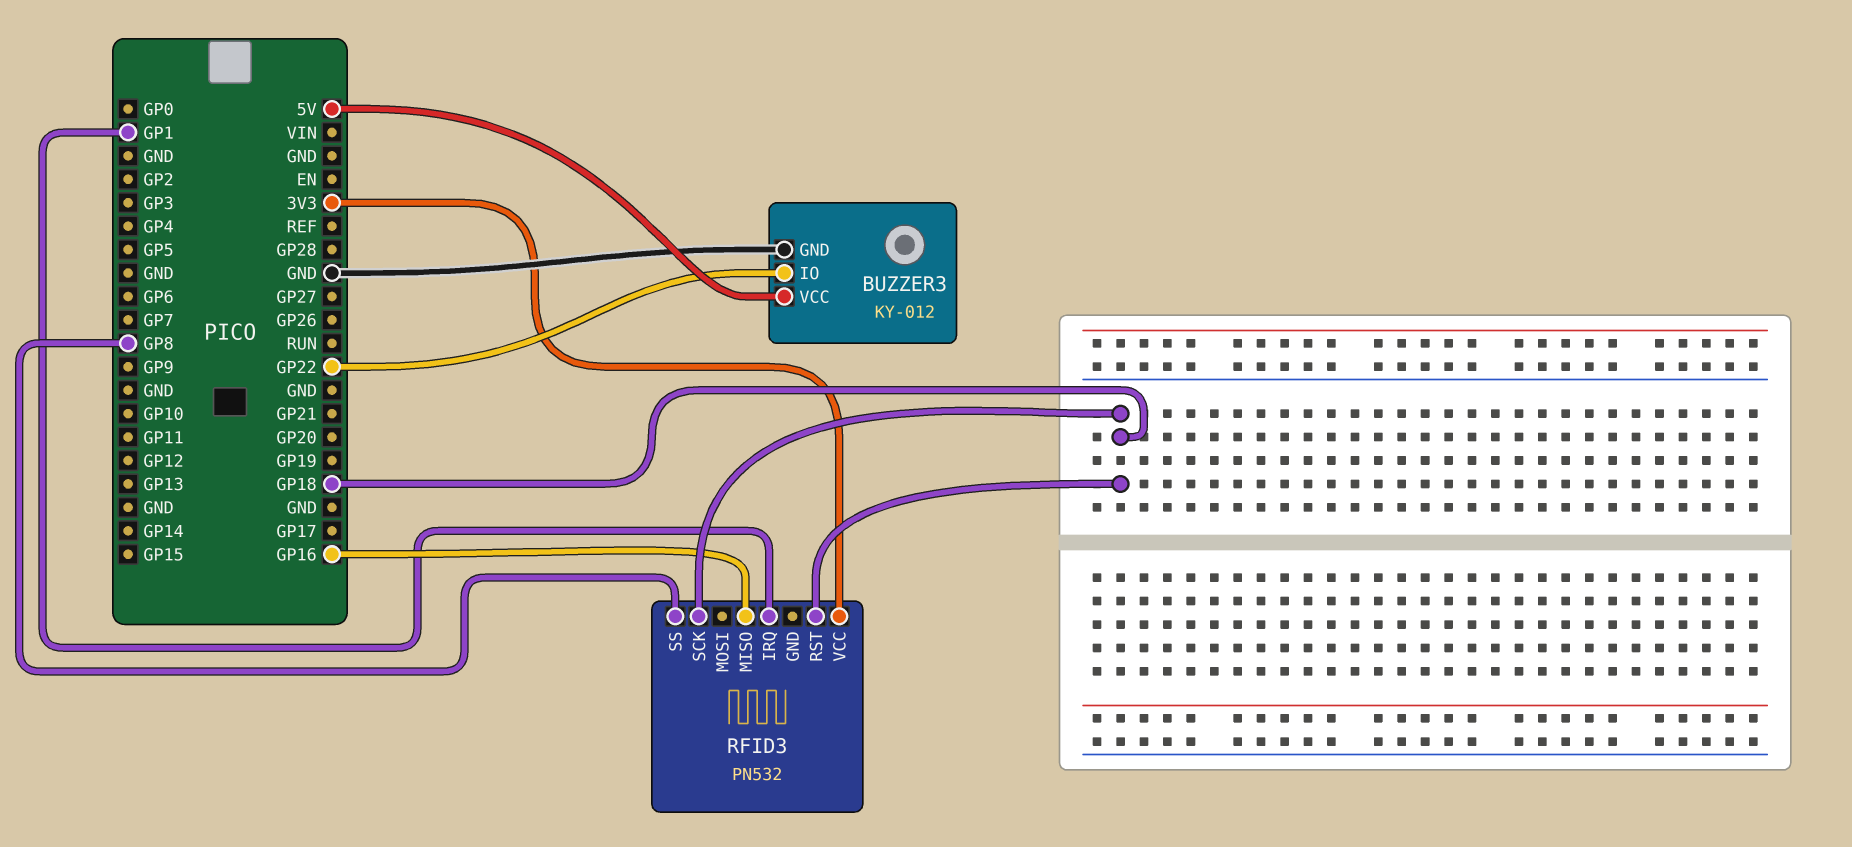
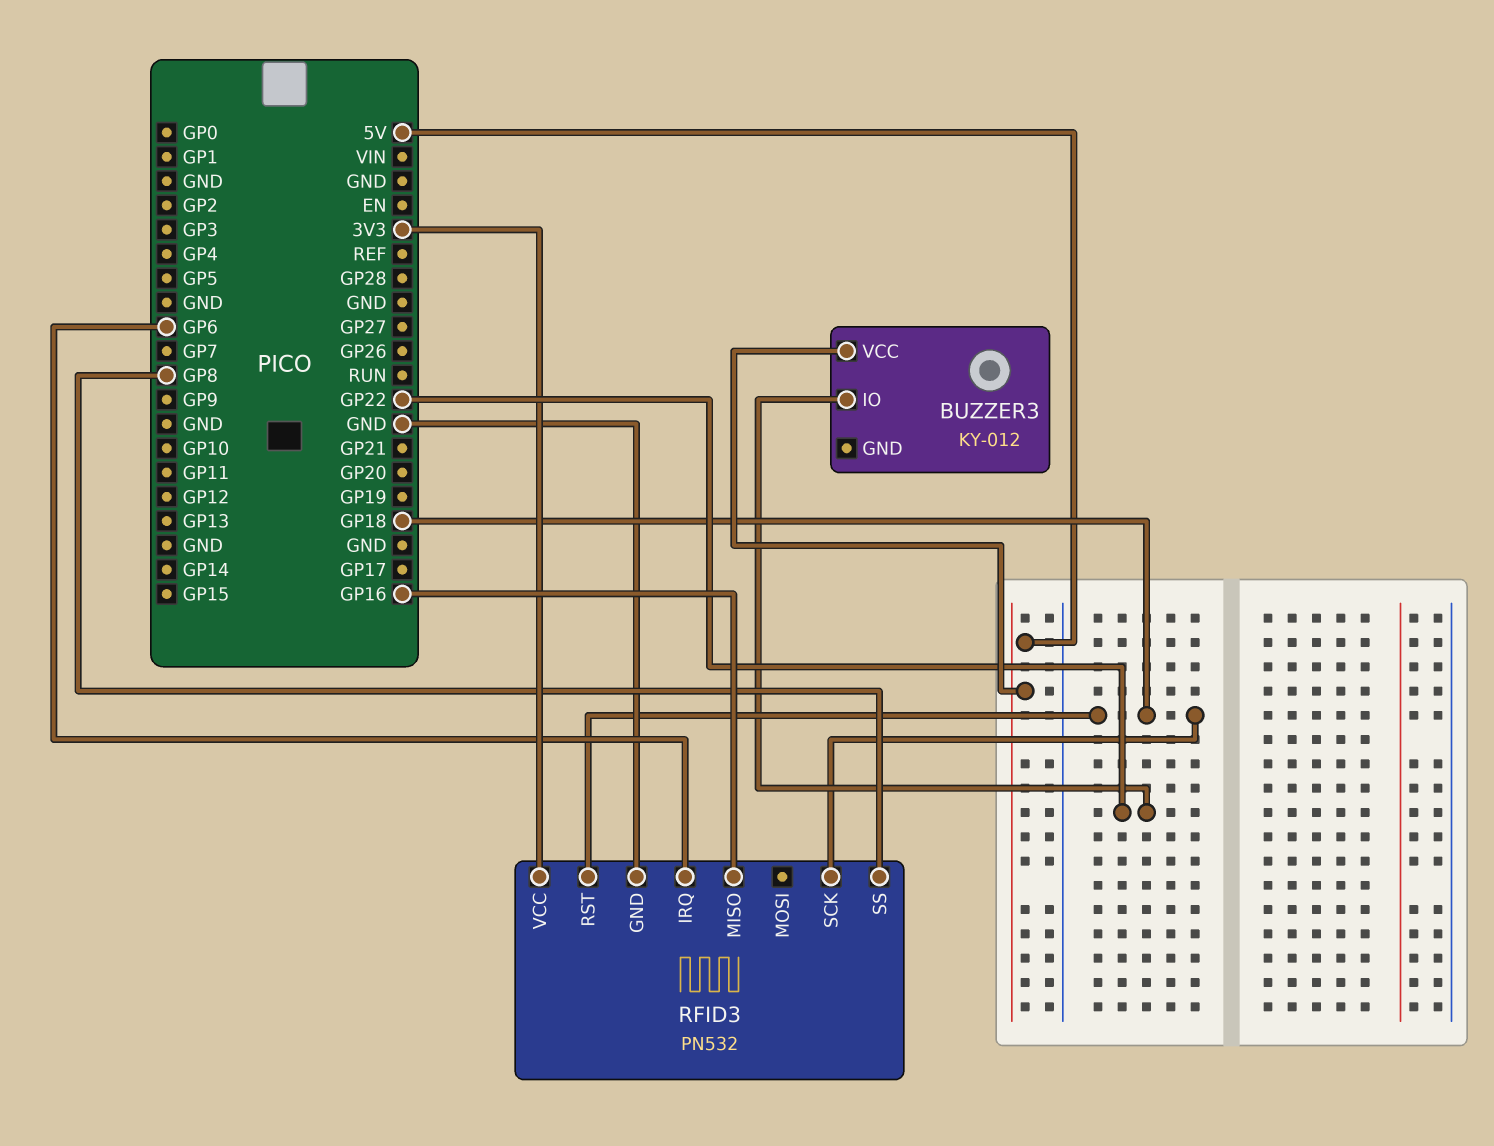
BUZZER3 pin GND: GND -> none
RFID3 pin GND: none -> GND
RFID3 pin IRQ: GP1 -> GP6

